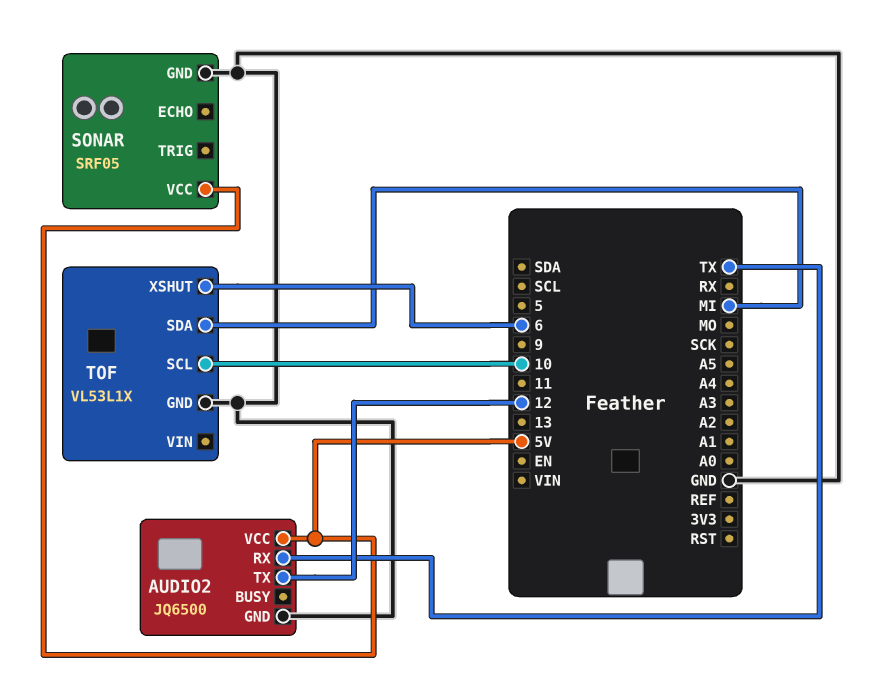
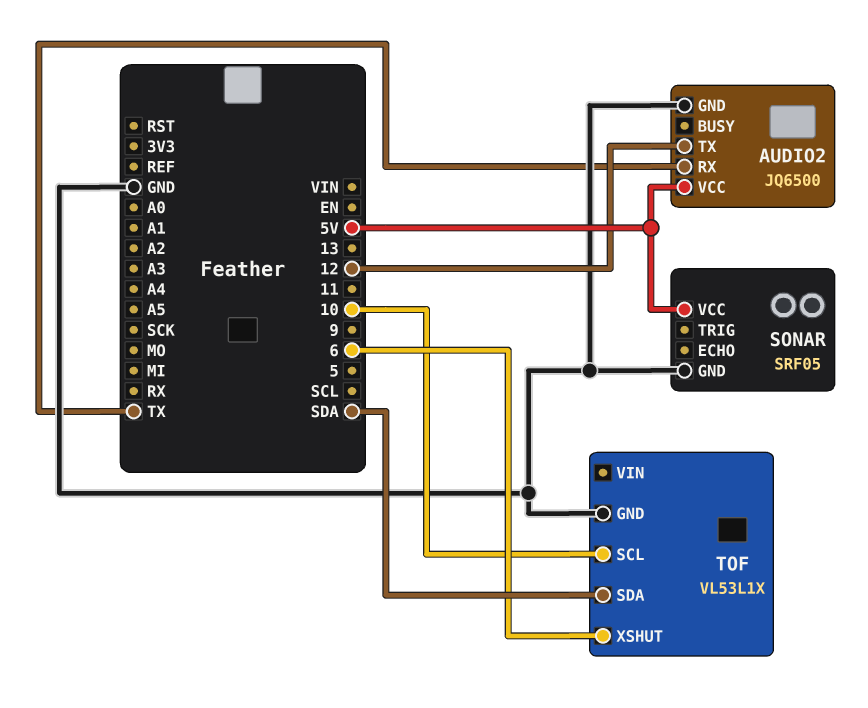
TOF pin SDA: MI -> SDA

